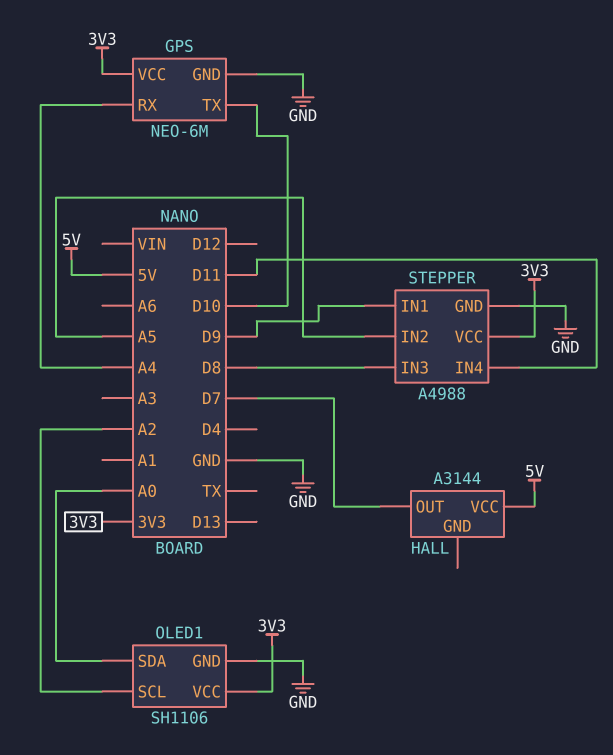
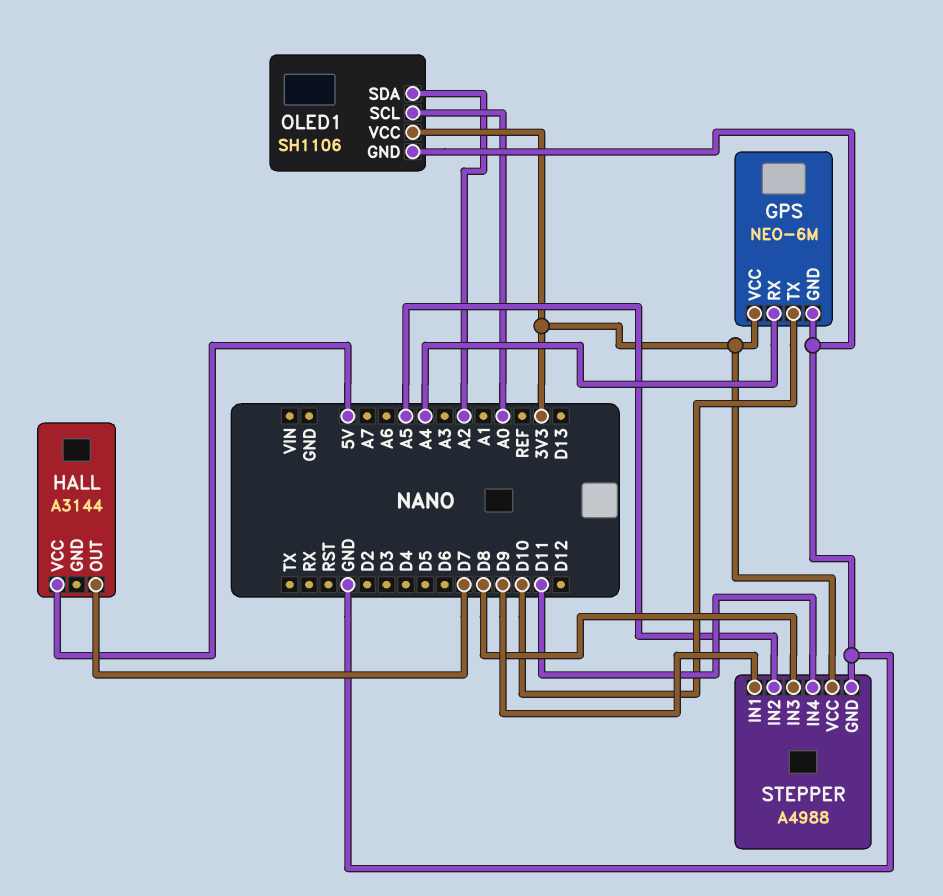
OLED1 pin SCL: A2 -> A0
OLED1 pin SDA: A0 -> A2

